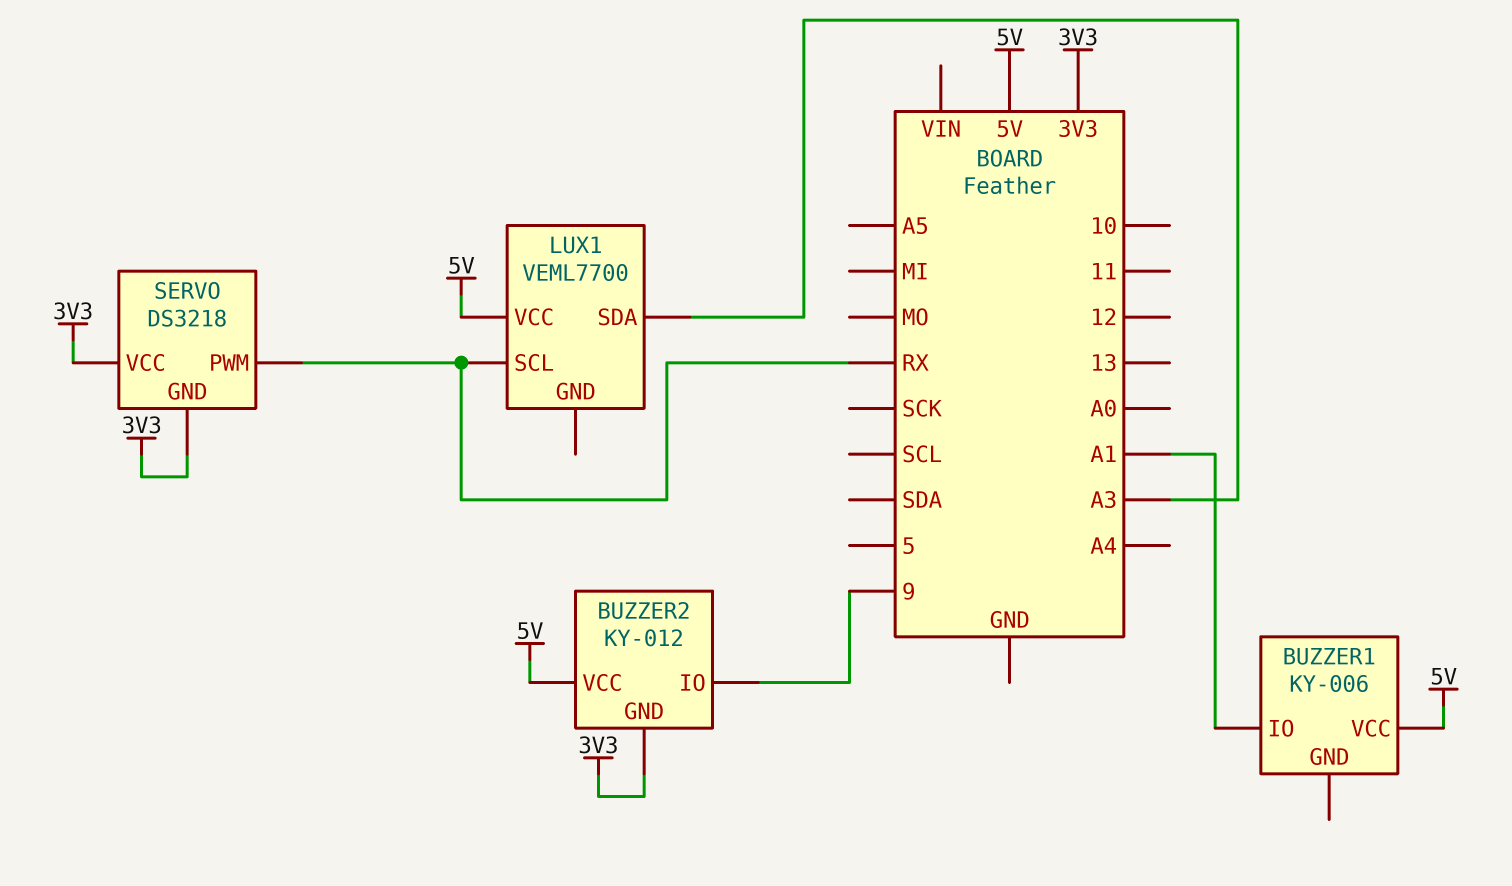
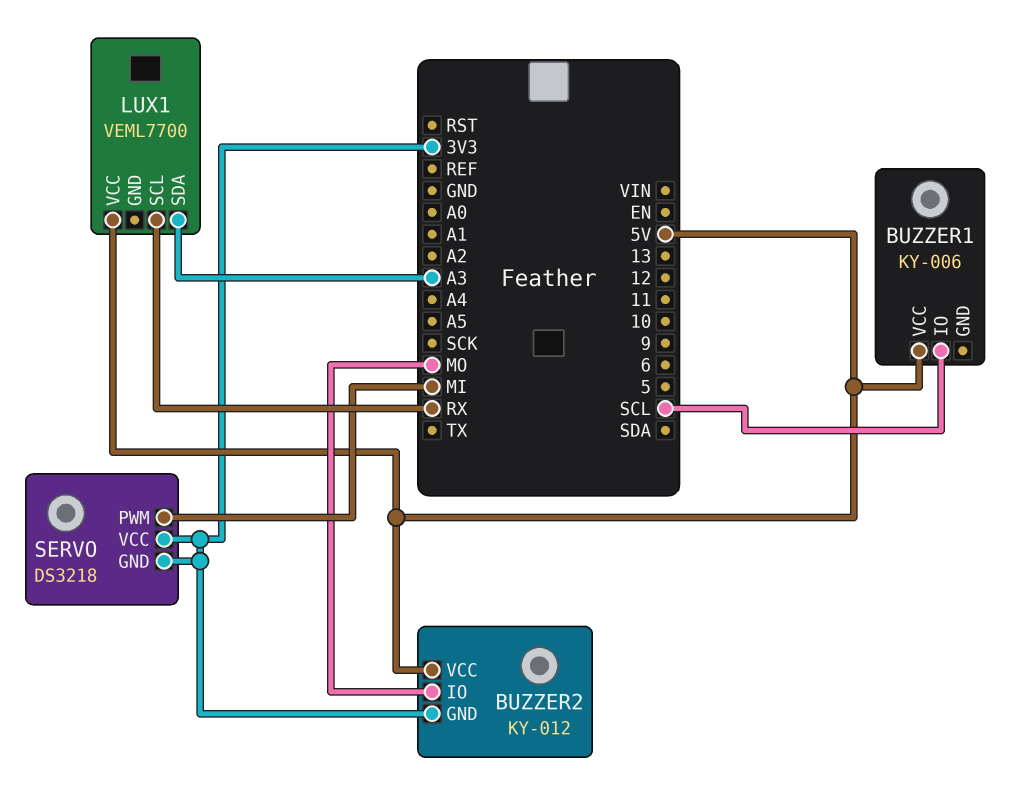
BUZZER1 pin IO: A1 -> SCL
BUZZER2 pin IO: 9 -> MO
SERVO pin PWM: RX -> MI

